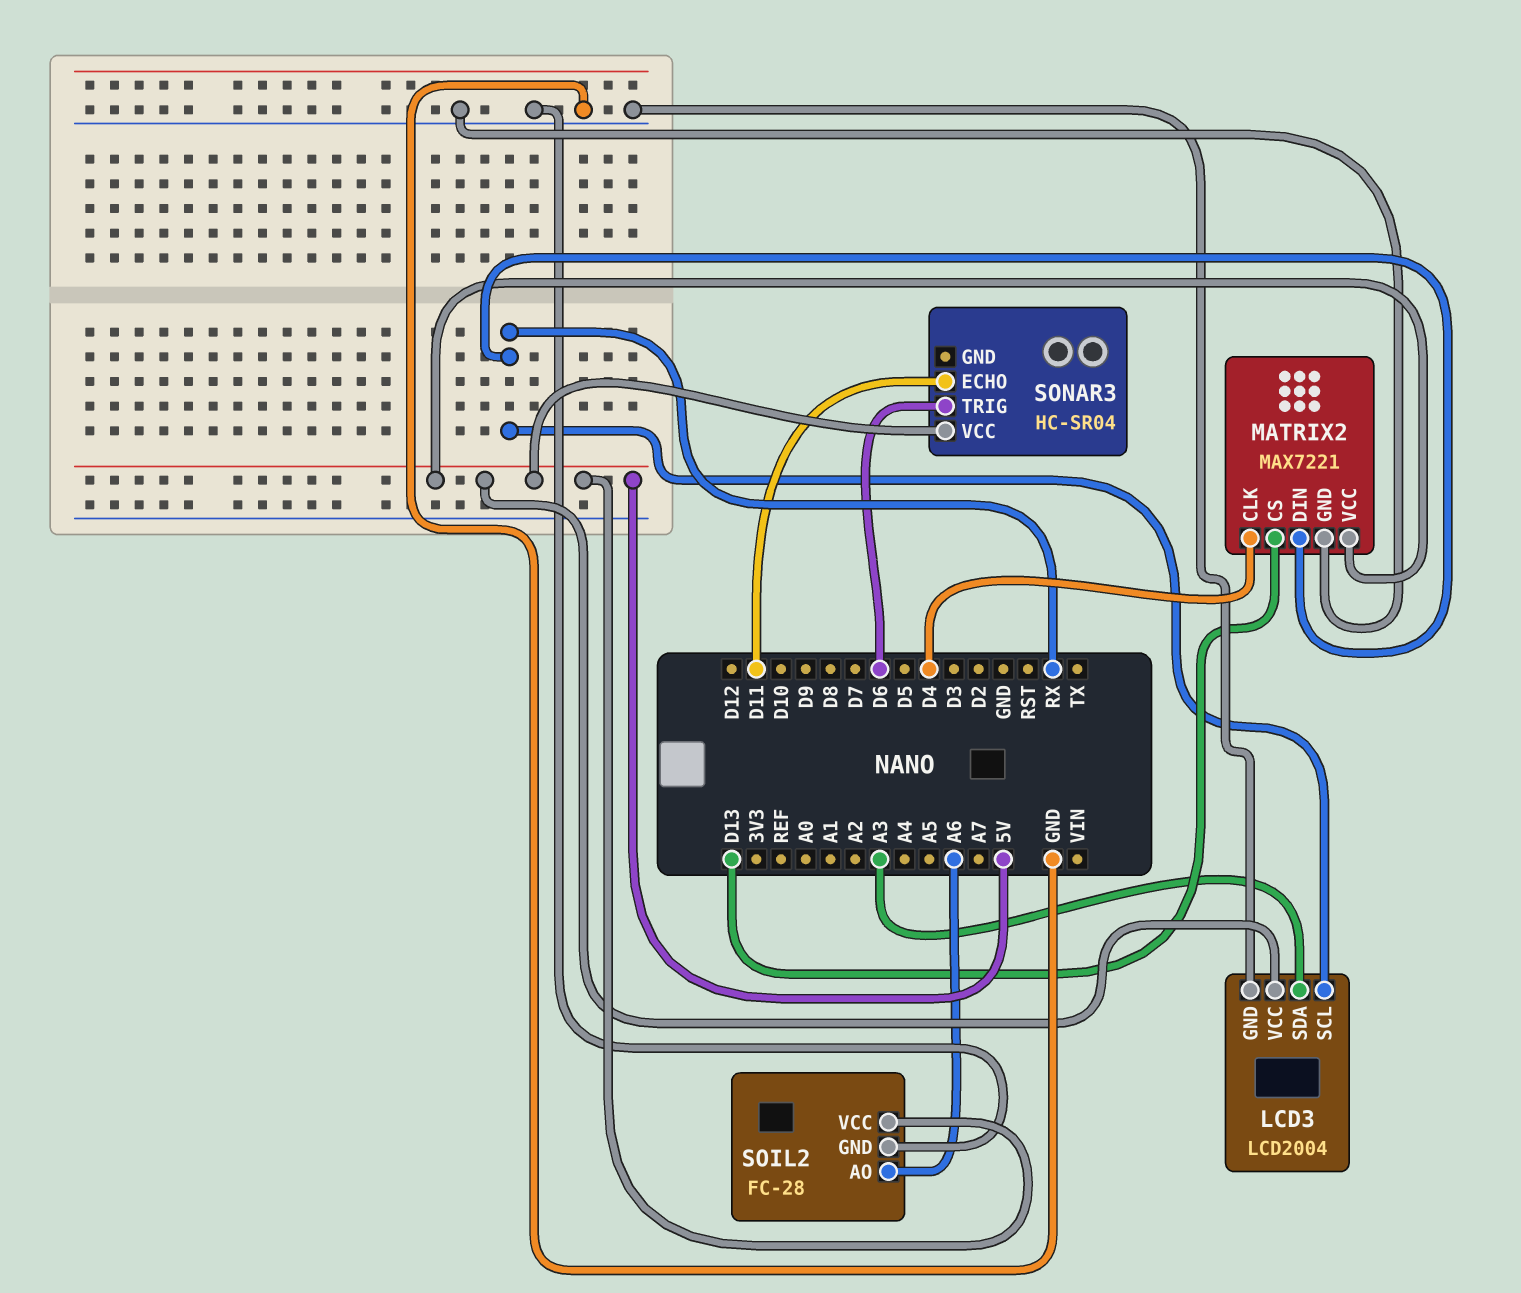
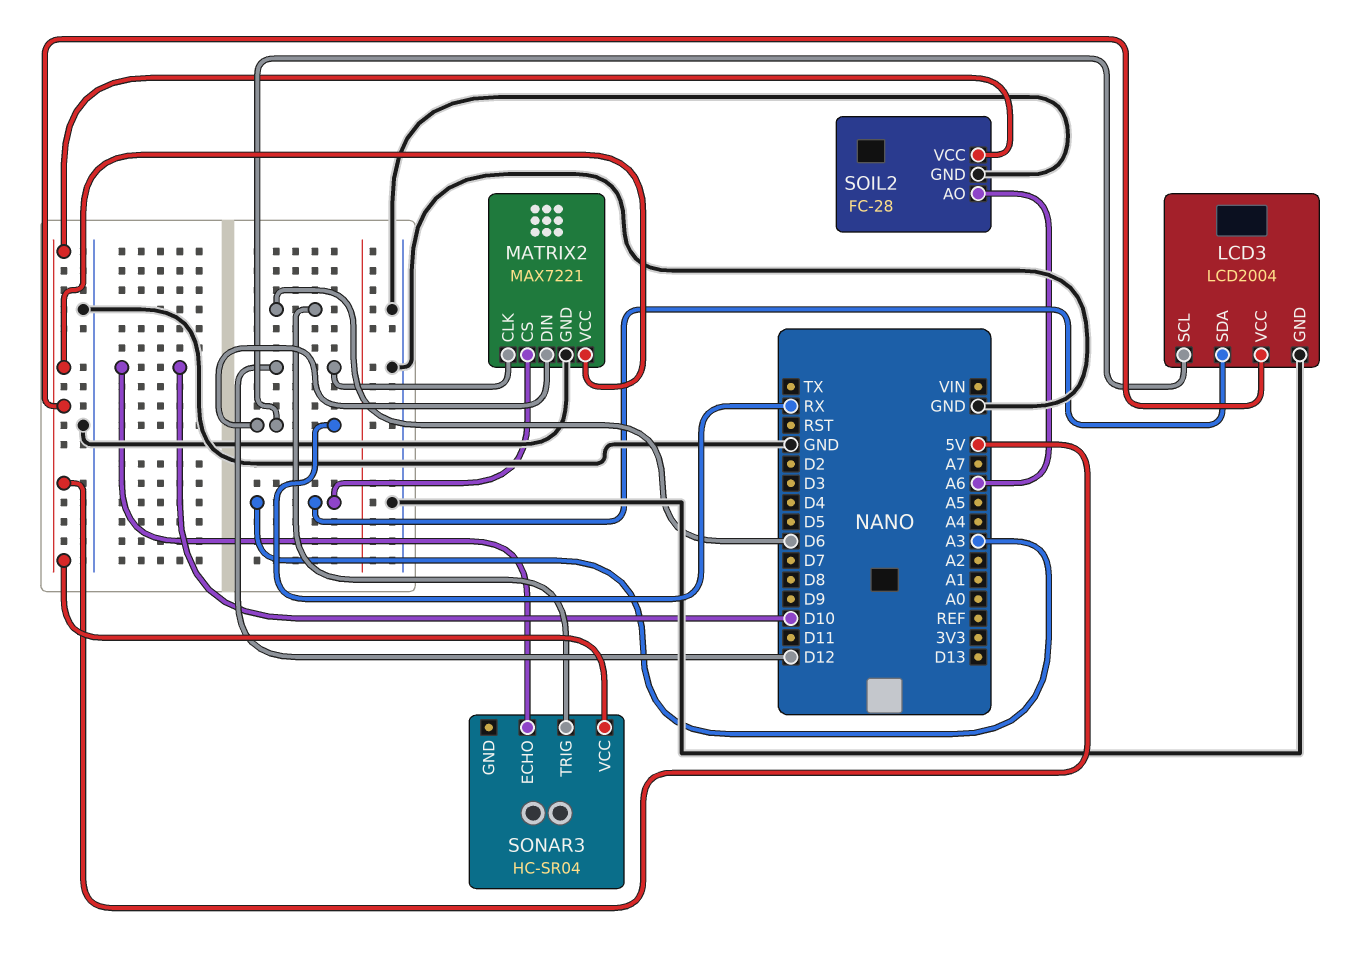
MATRIX2 pin CLK: D4 -> D12
MATRIX2 pin CS: D13 -> A3
SONAR3 pin ECHO: D11 -> D10

